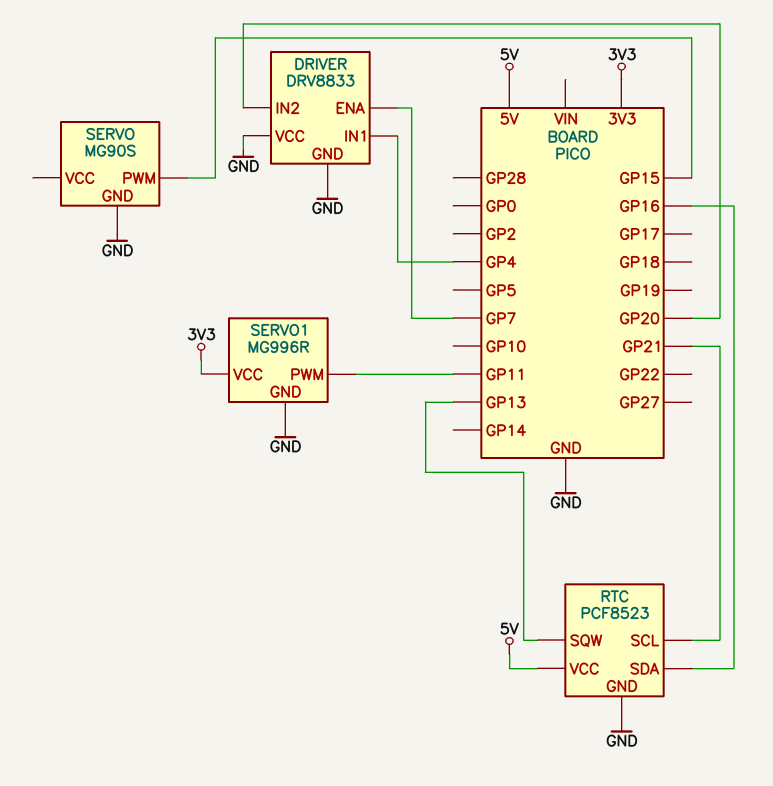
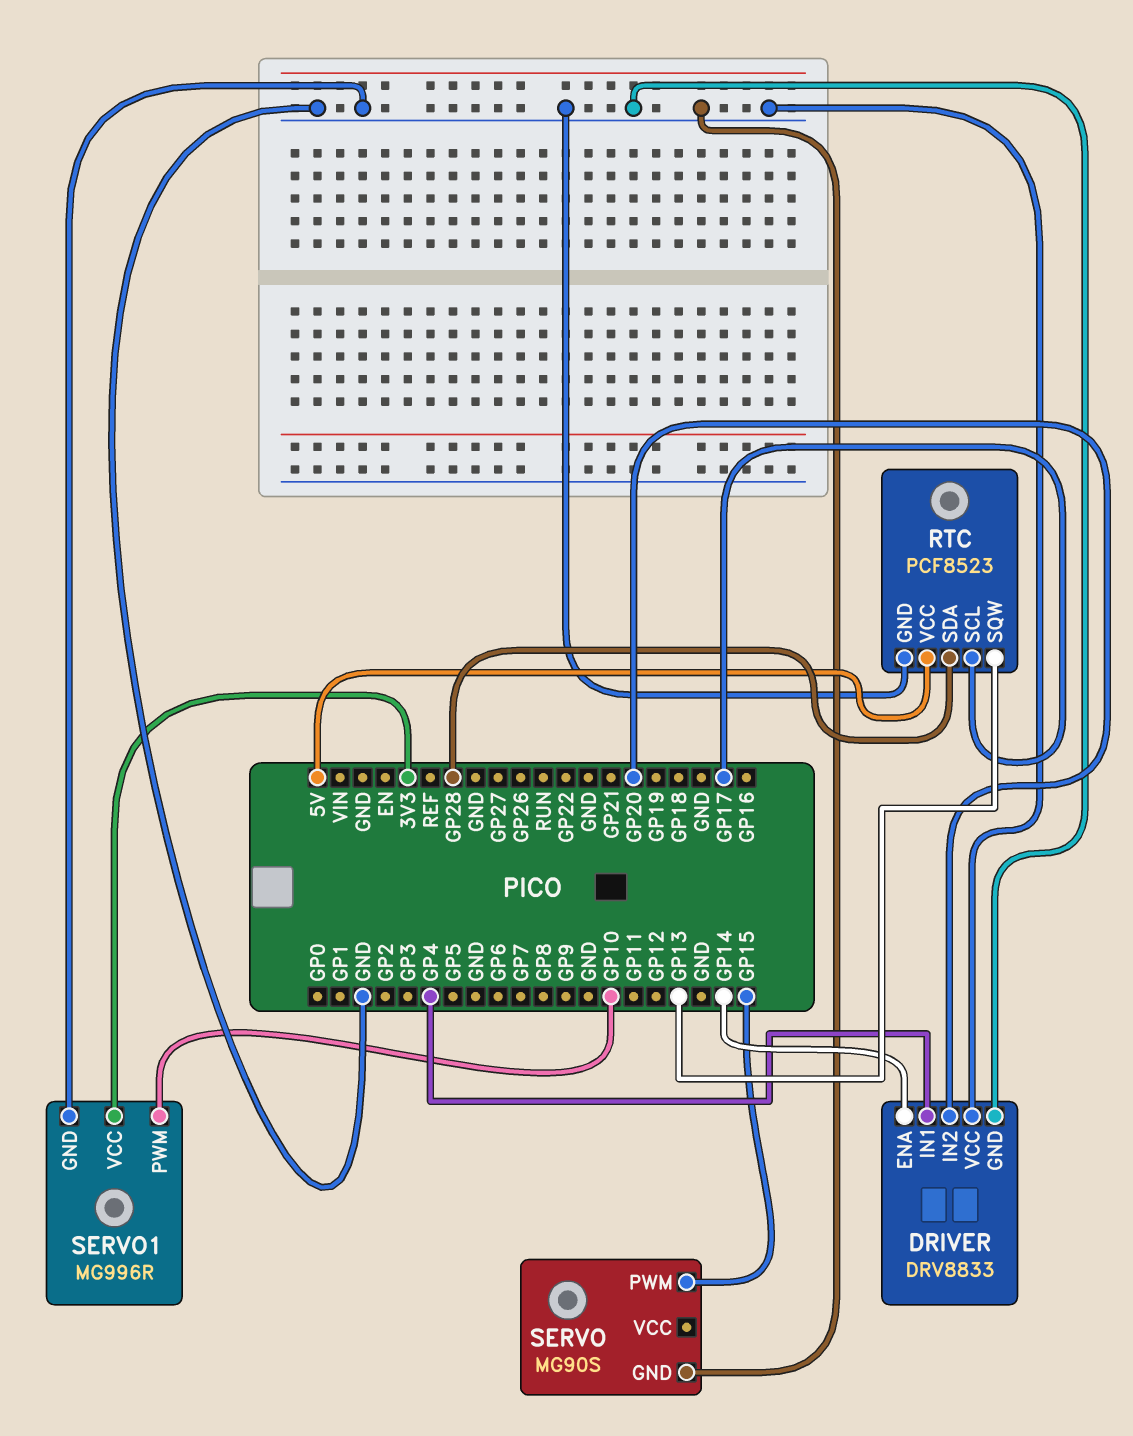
DRIVER pin ENA: GP7 -> GP14
RTC pin SCL: GP21 -> GP17
RTC pin SDA: GP16 -> GP28
SERVO1 pin PWM: GP11 -> GP10

